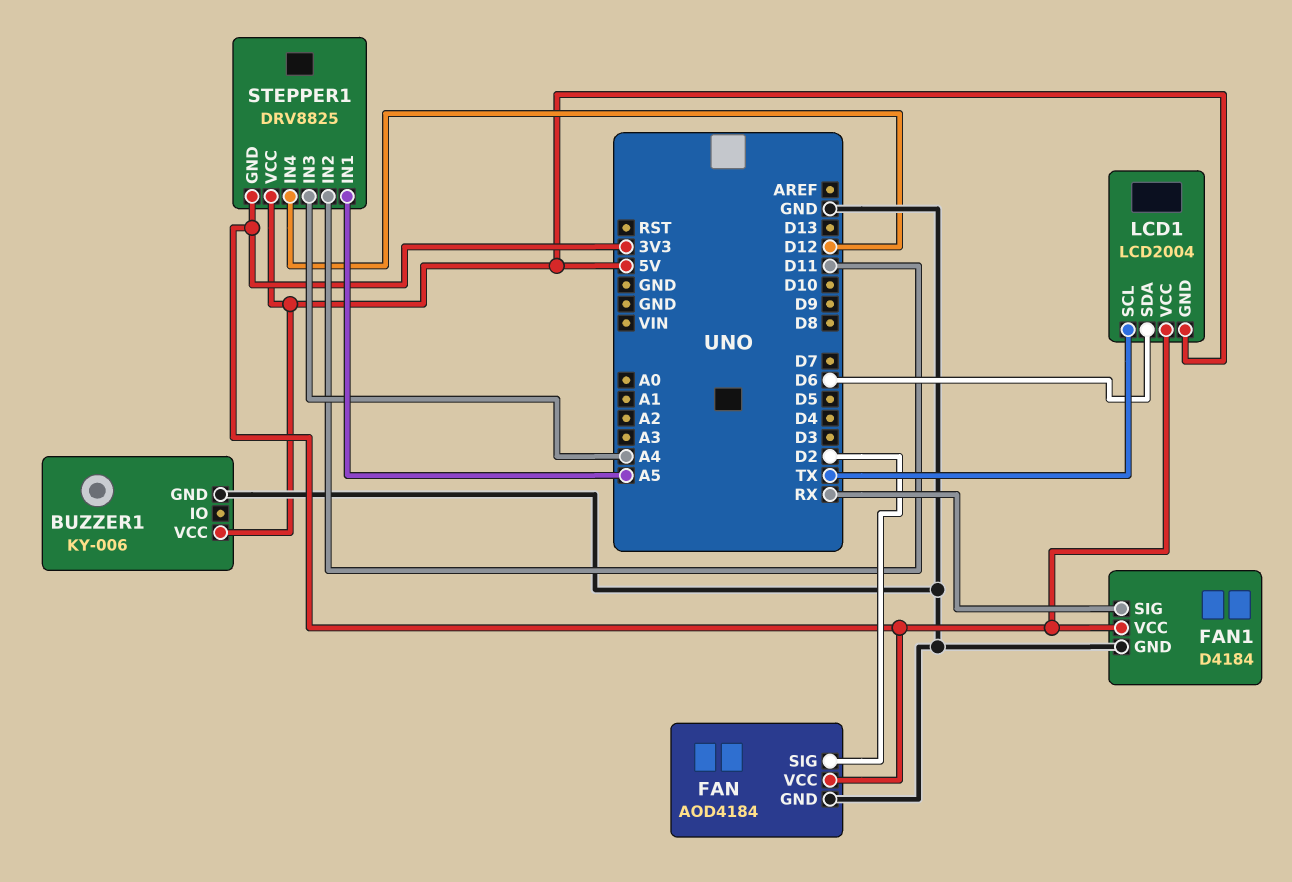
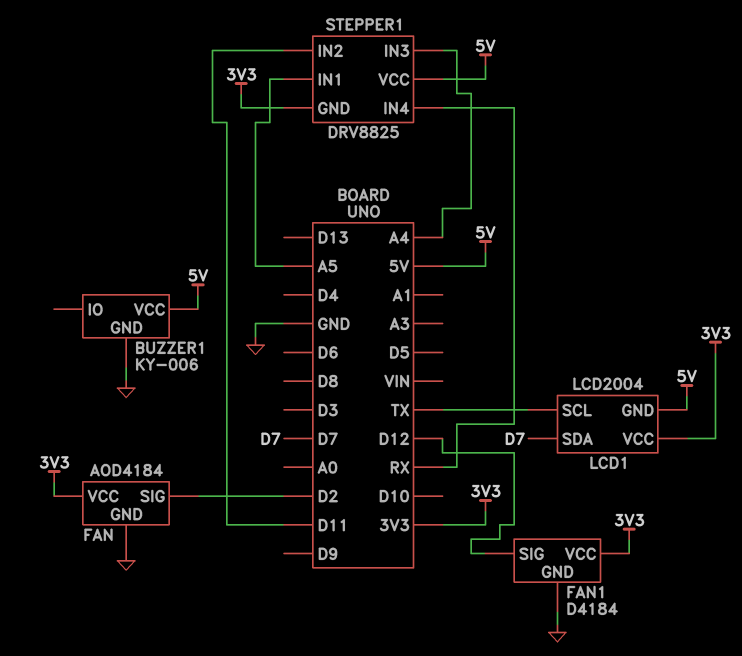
FAN1 pin SIG: RX -> D12
LCD1 pin SDA: D6 -> D7
STEPPER1 pin IN4: D12 -> RX

